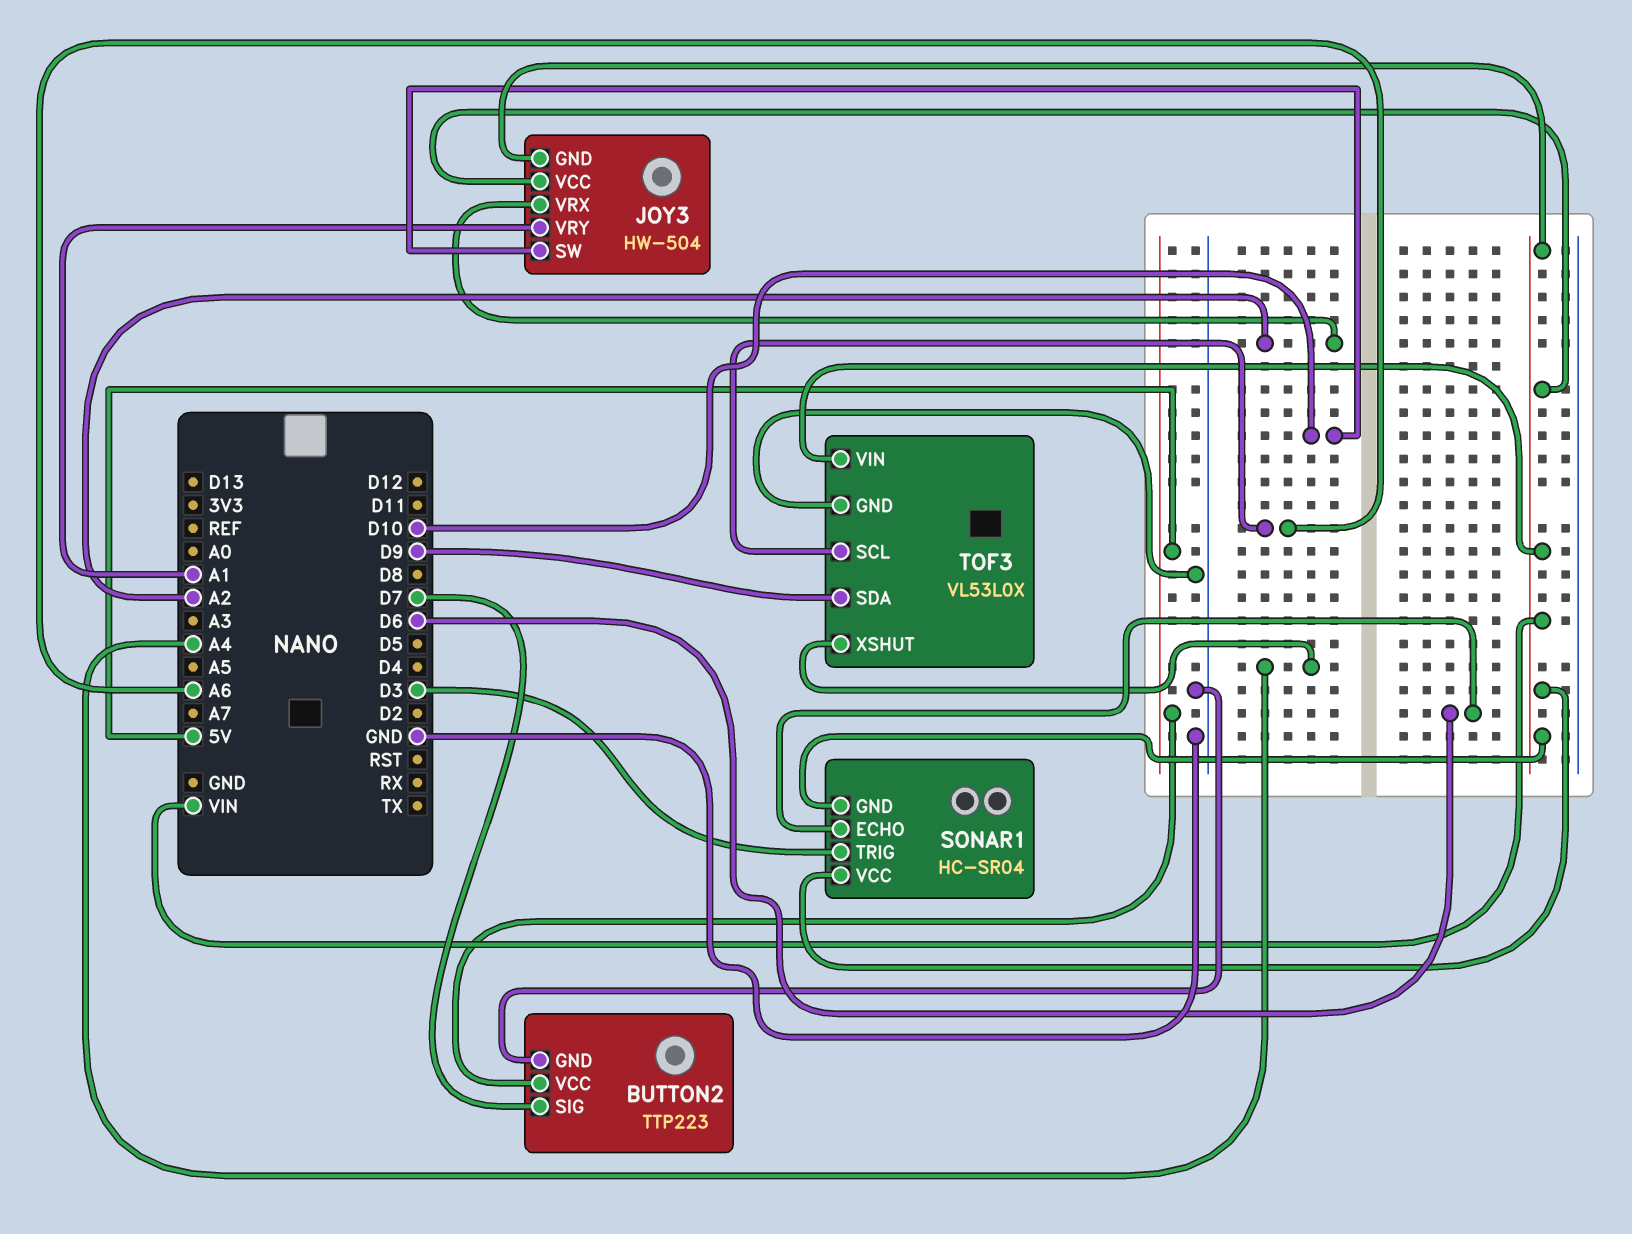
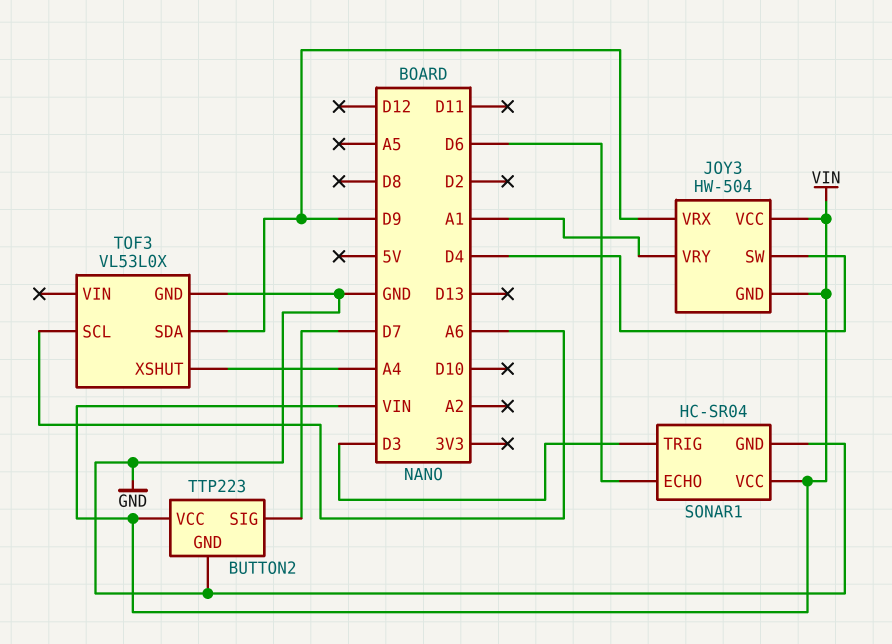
BUTTON2 pin VCC: 5V -> VIN
JOY3 pin SW: D10 -> D4
JOY3 pin VRX: A2 -> D9
SONAR1 pin GND: VIN -> GND
TOF3 pin VIN: VIN -> none

